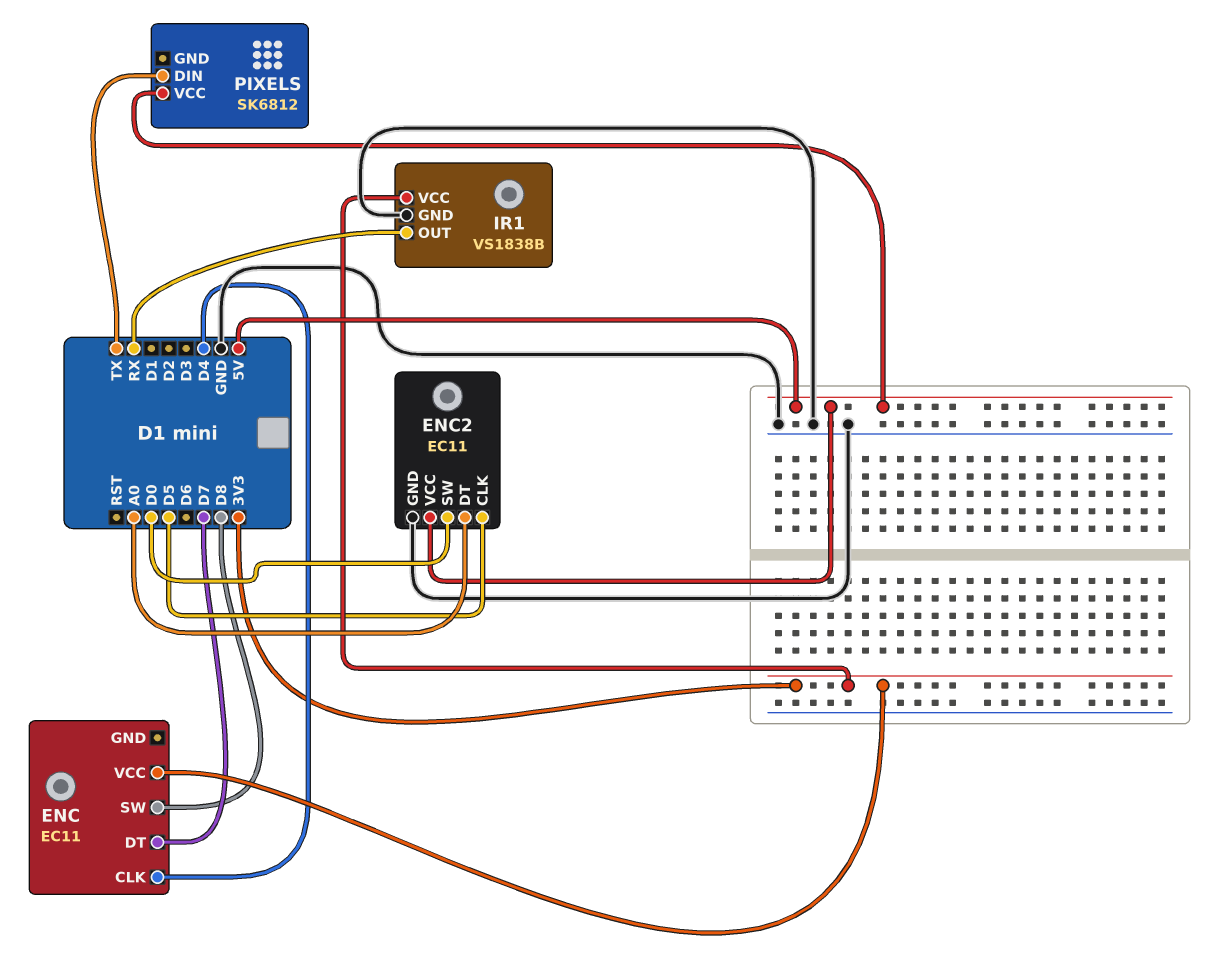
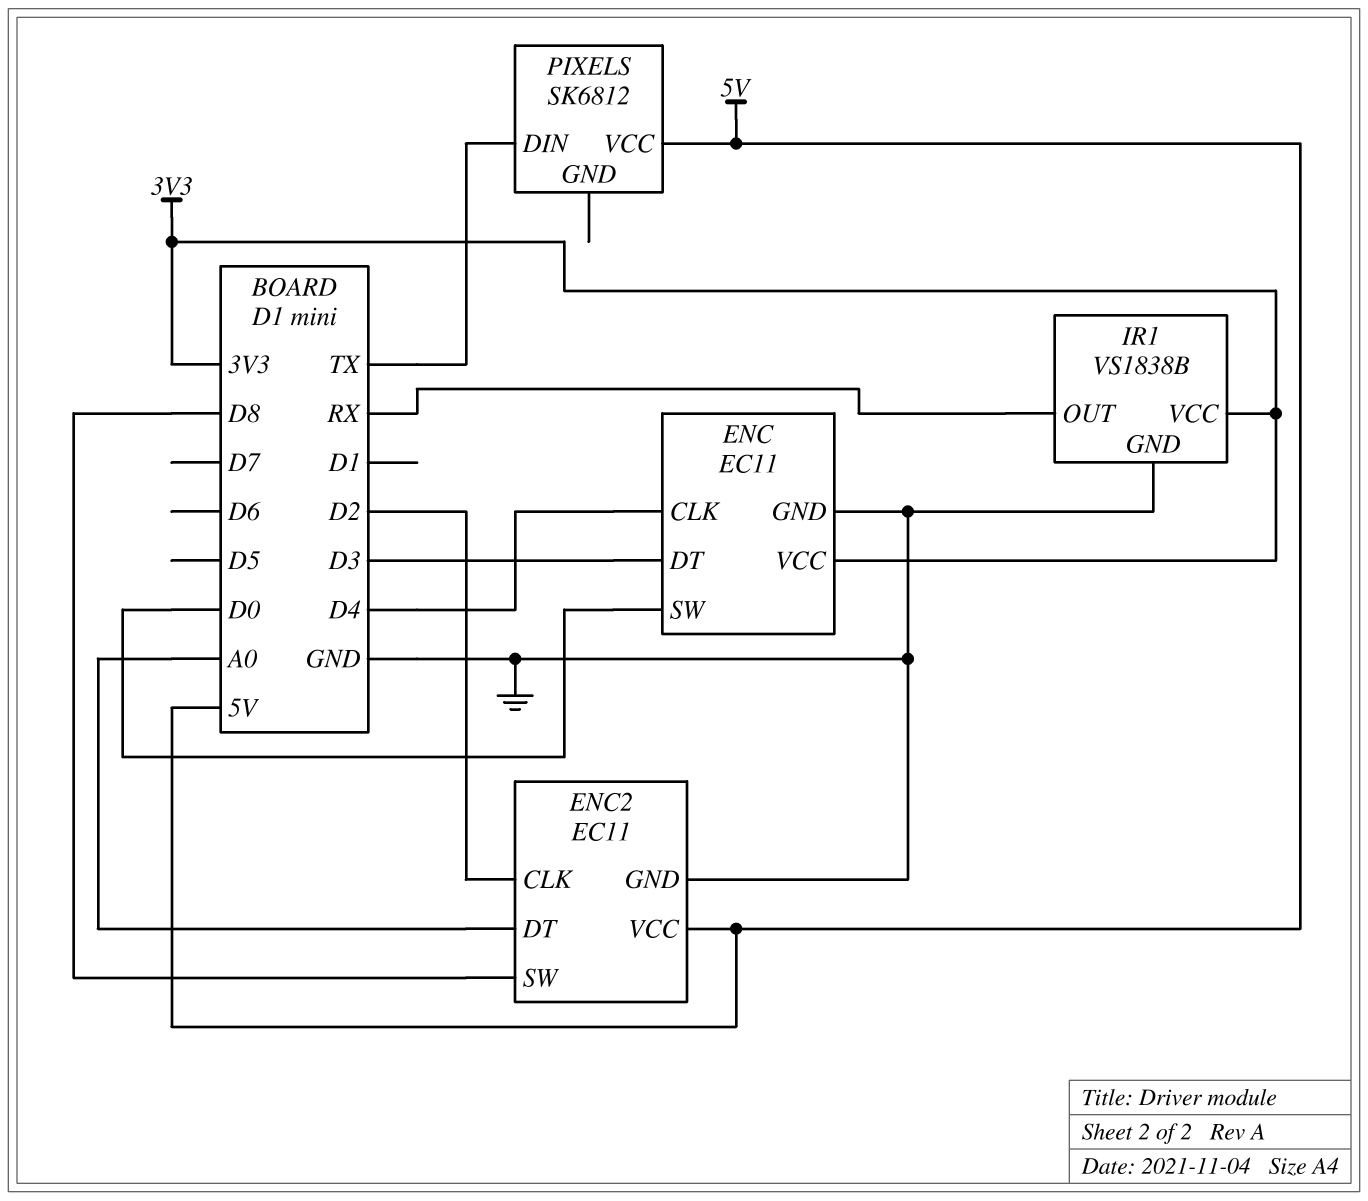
ENC pin DT: D7 -> D3
ENC pin GND: none -> GND
ENC pin SW: D8 -> D0
ENC2 pin CLK: D5 -> D2
ENC2 pin SW: D0 -> D8

